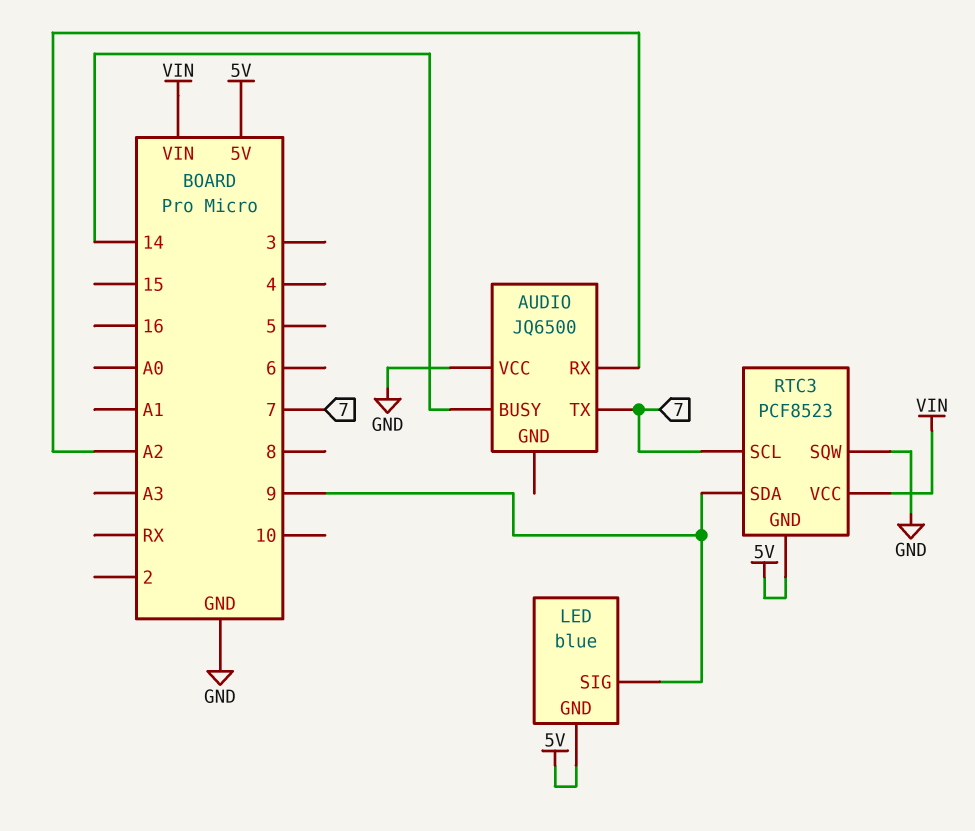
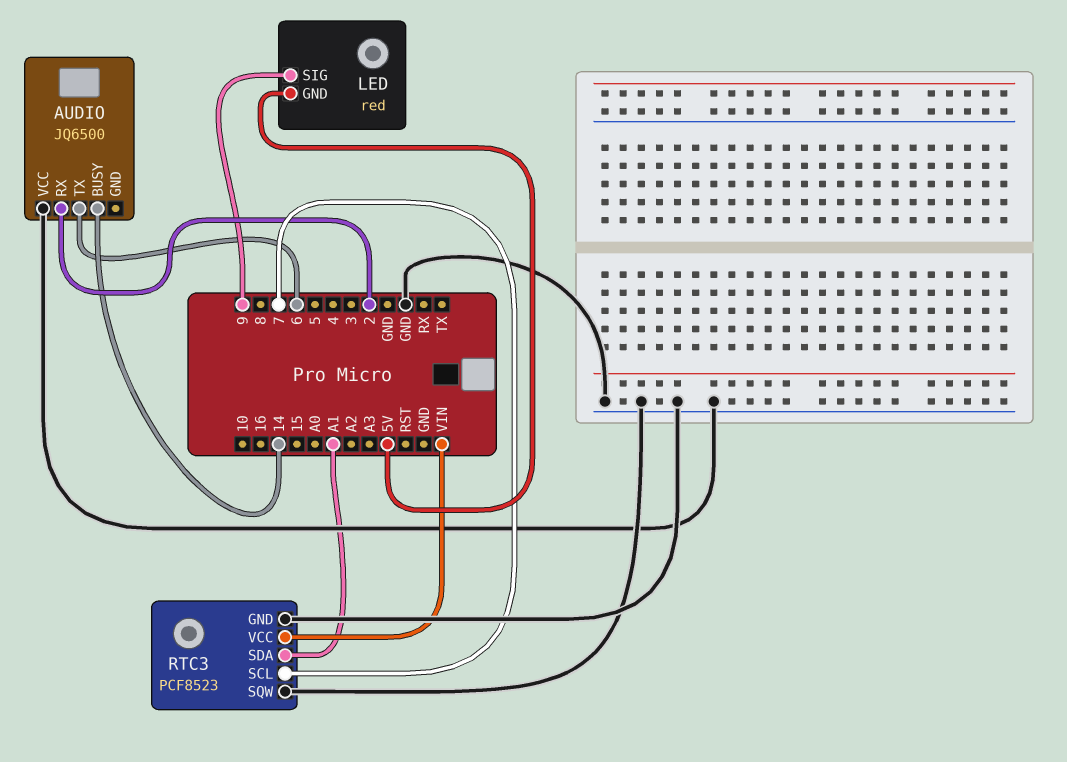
AUDIO pin RX: A2 -> 2
AUDIO pin TX: 7 -> 6
LED: blue -> red
RTC3 pin GND: 5V -> GND
RTC3 pin SDA: 9 -> A1

